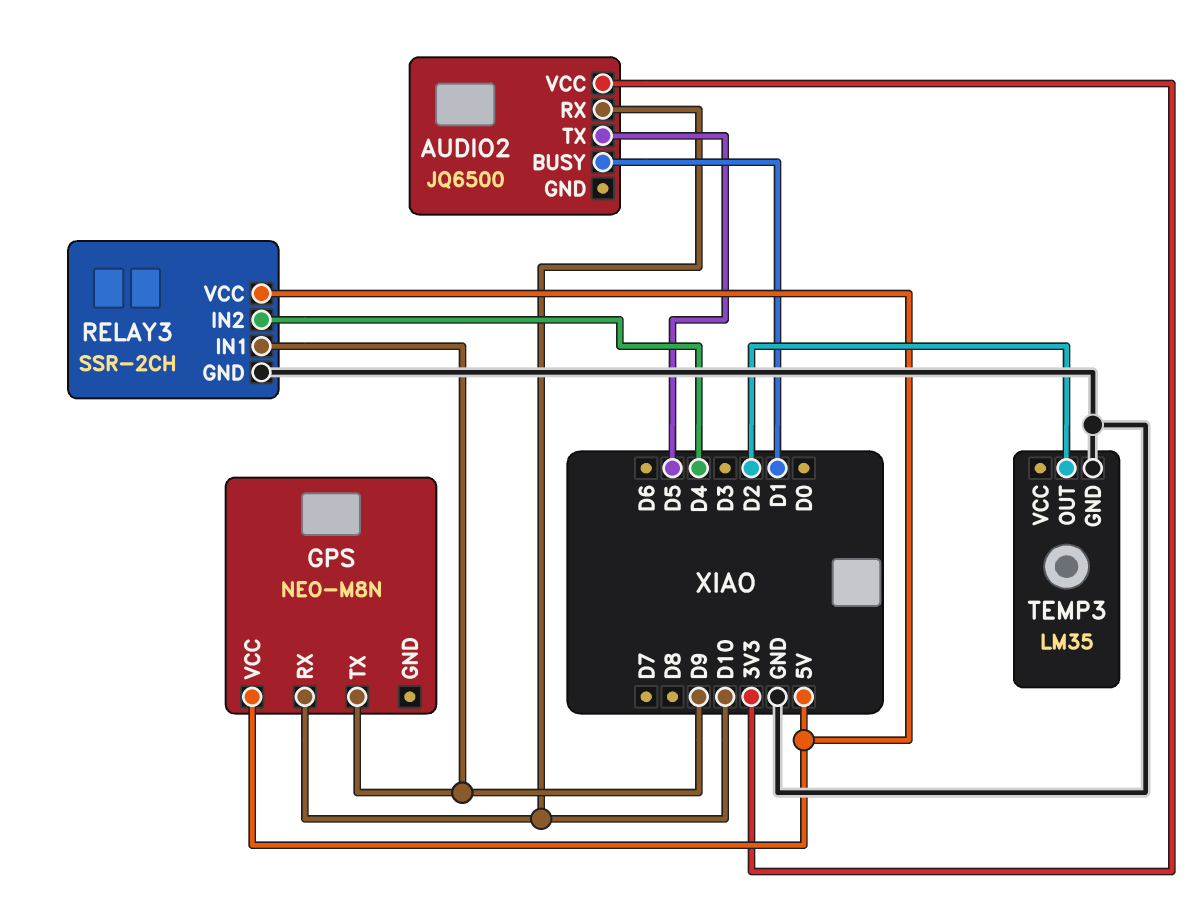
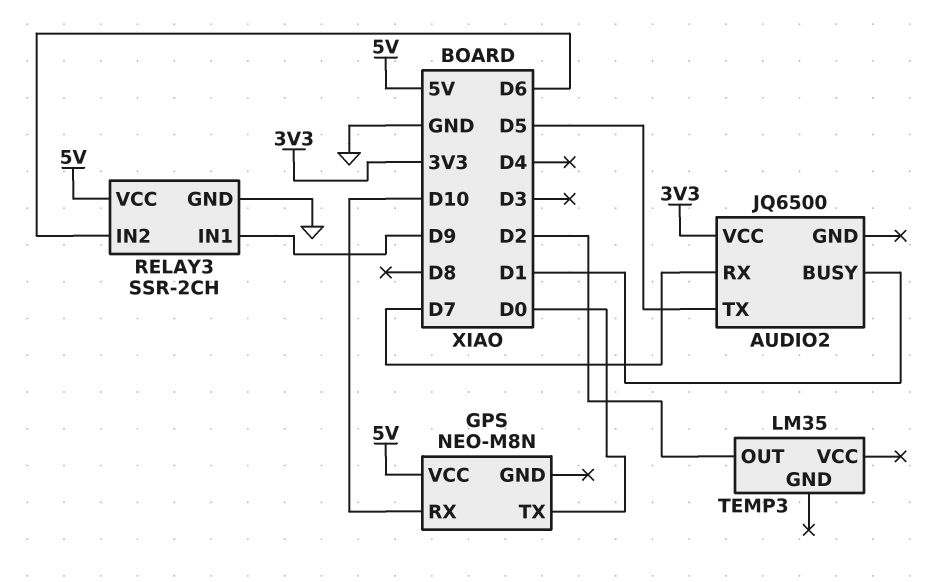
AUDIO2 pin RX: D10 -> D7
GPS pin TX: D9 -> D0
RELAY3 pin IN2: D4 -> D6
TEMP3 pin GND: GND -> none

